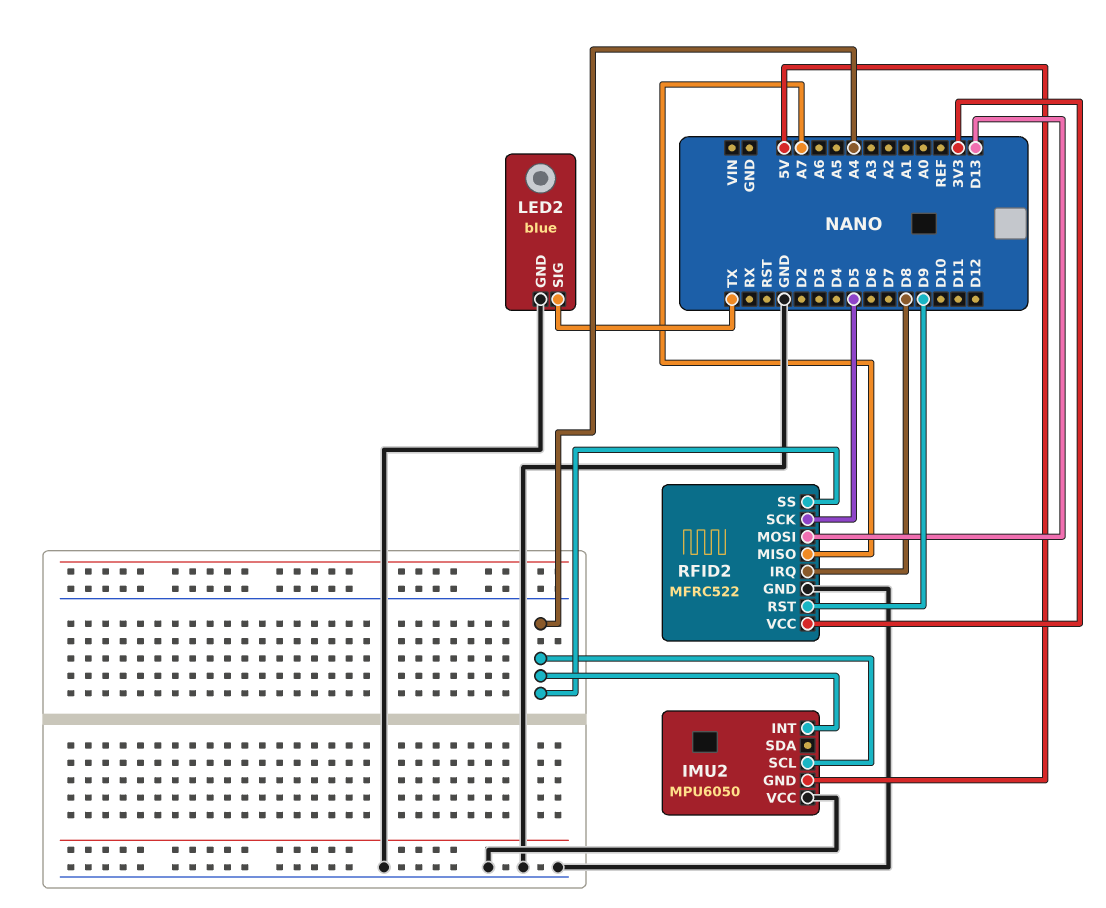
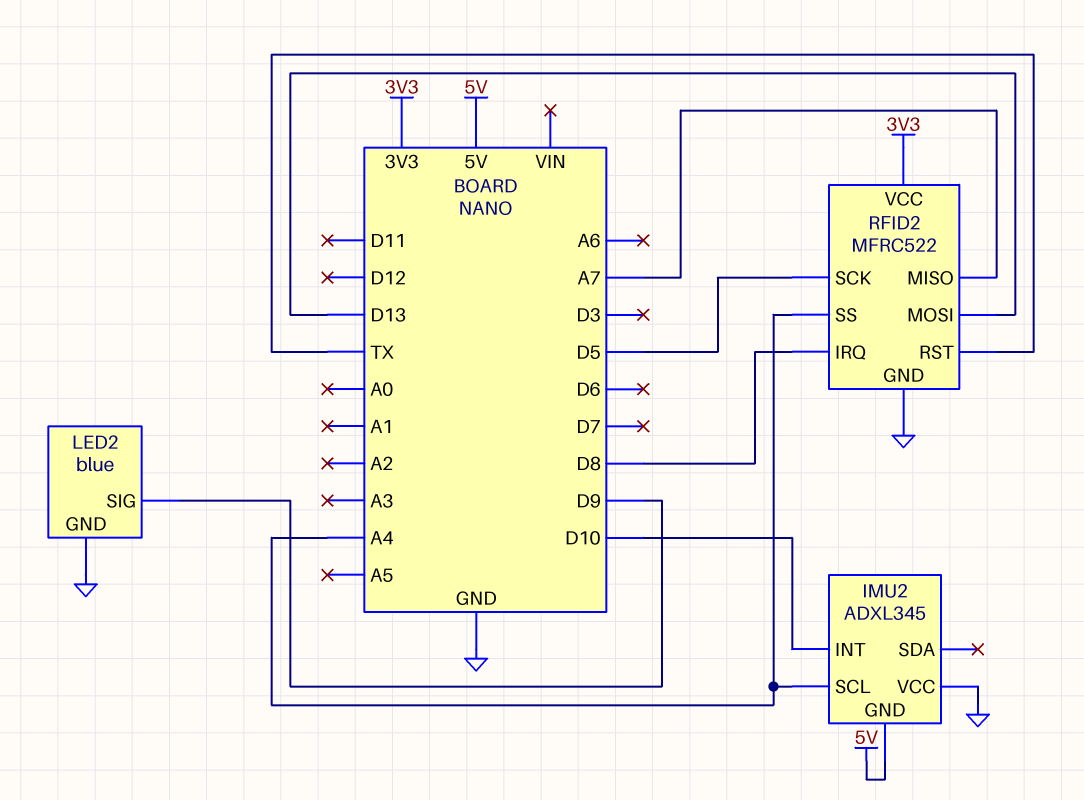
IMU2: MPU6050 -> ADXL345
IMU2 pin INT: A4 -> D10
LED2 pin SIG: TX -> D9
RFID2 pin RST: D9 -> TX

